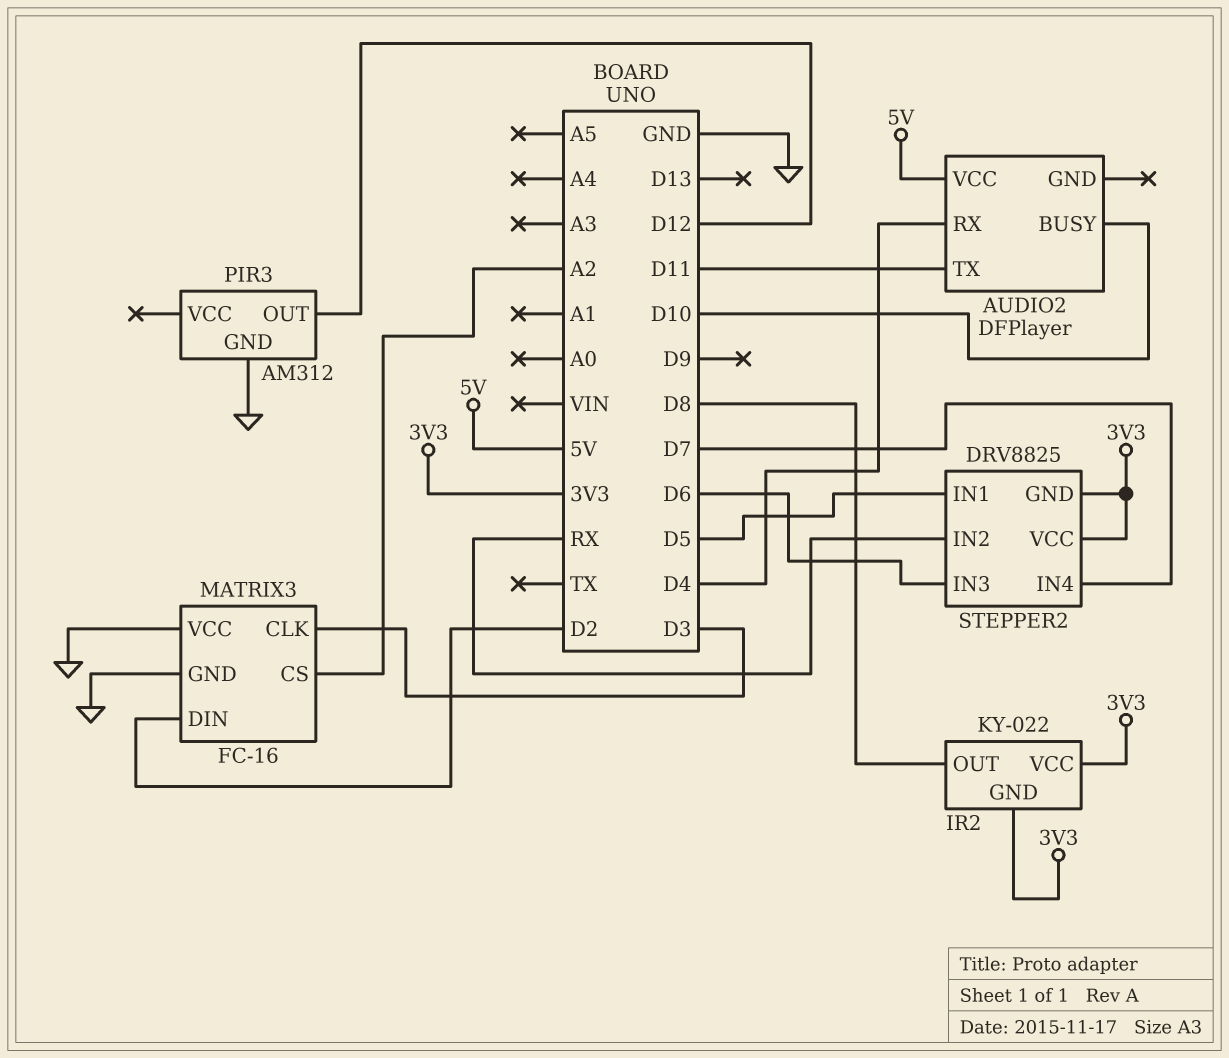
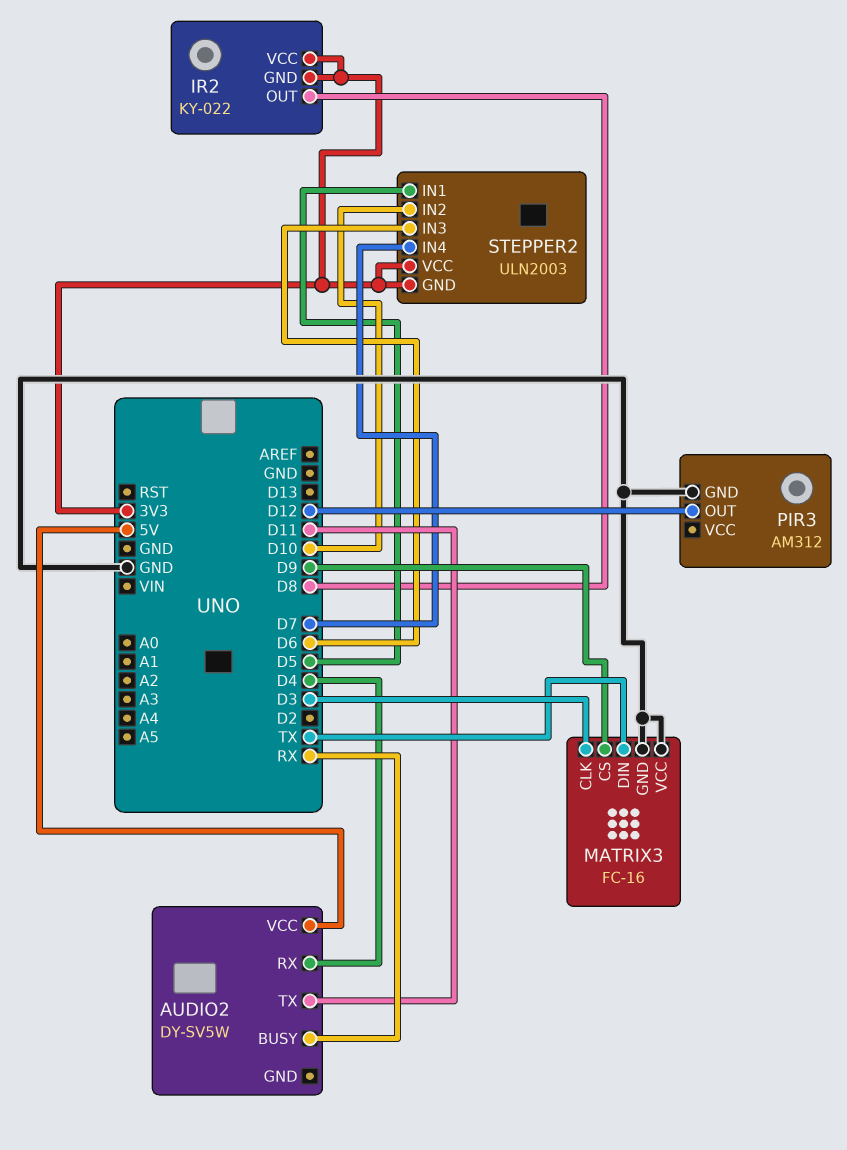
AUDIO2: DFPlayer -> DY-SV5W
AUDIO2 pin BUSY: D10 -> RX
MATRIX3 pin CS: A2 -> D9
MATRIX3 pin DIN: D2 -> TX
STEPPER2: DRV8825 -> ULN2003
STEPPER2 pin IN2: RX -> D10

